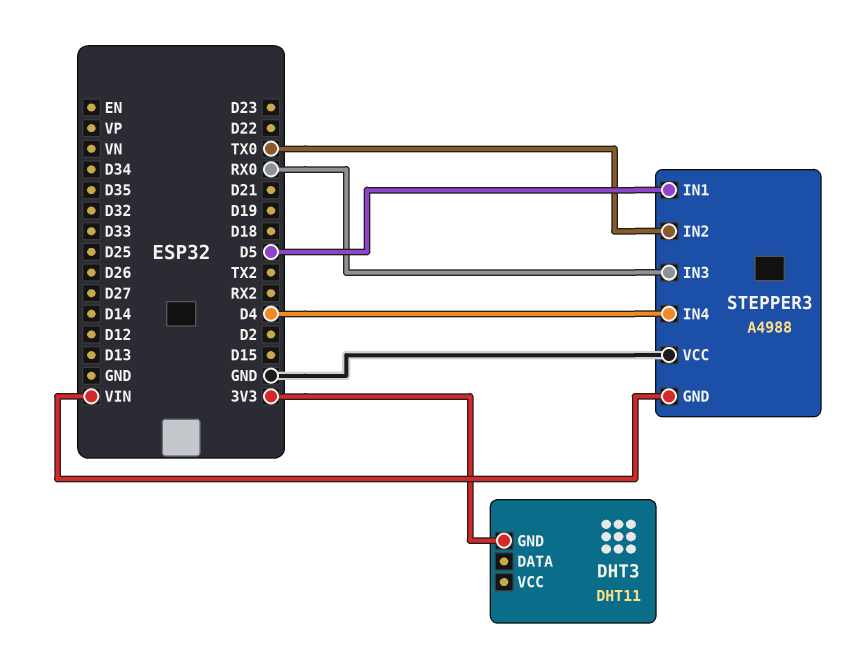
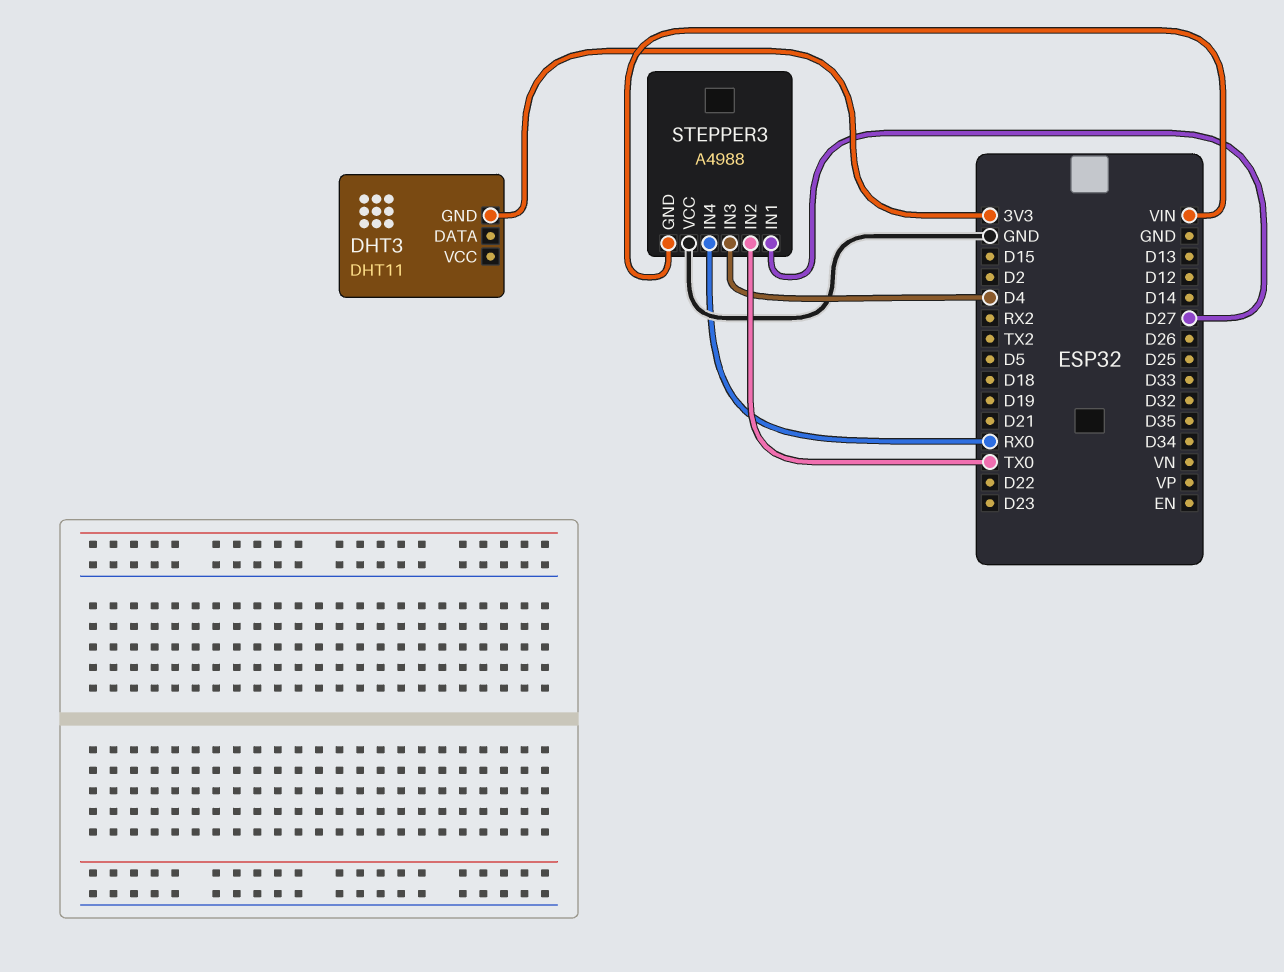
STEPPER3 pin IN1: D5 -> D27
STEPPER3 pin IN3: RX0 -> D4
STEPPER3 pin IN4: D4 -> RX0

